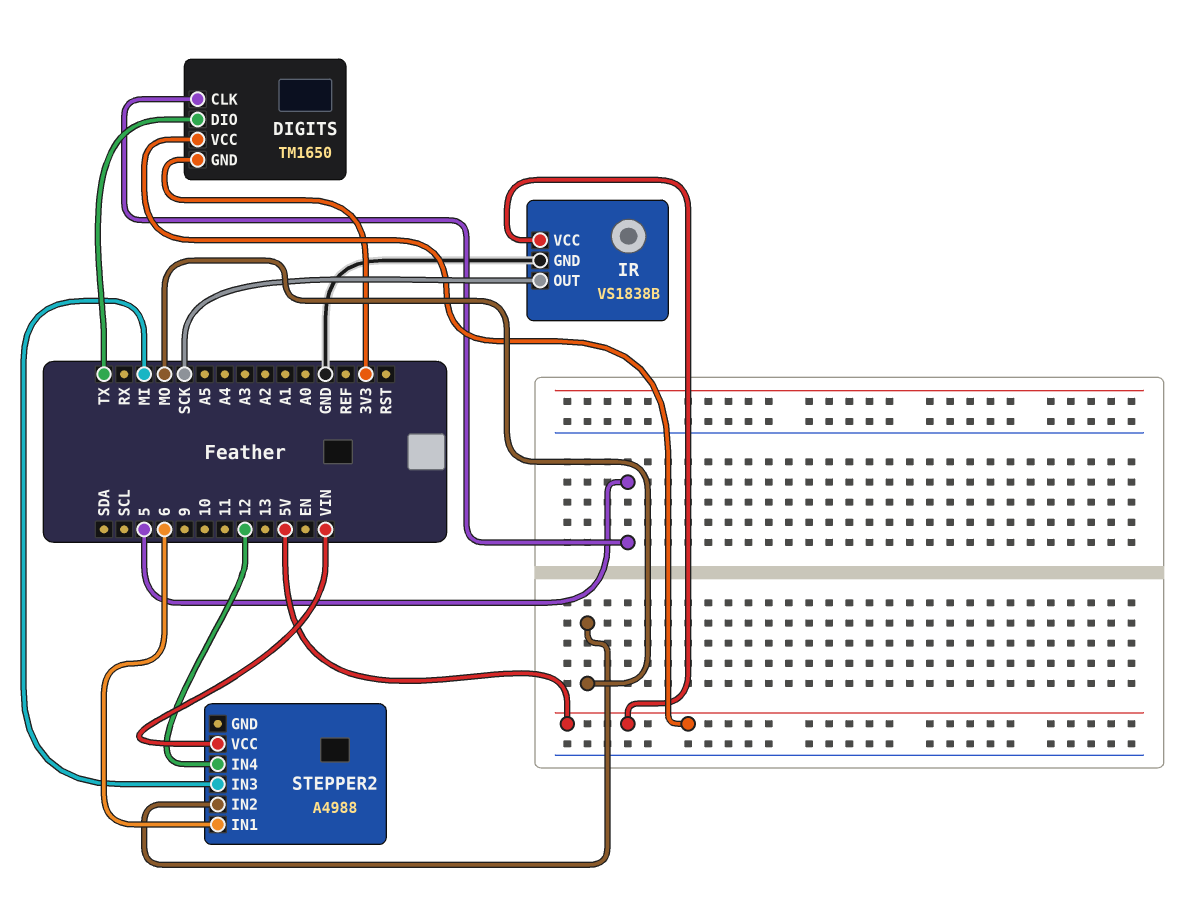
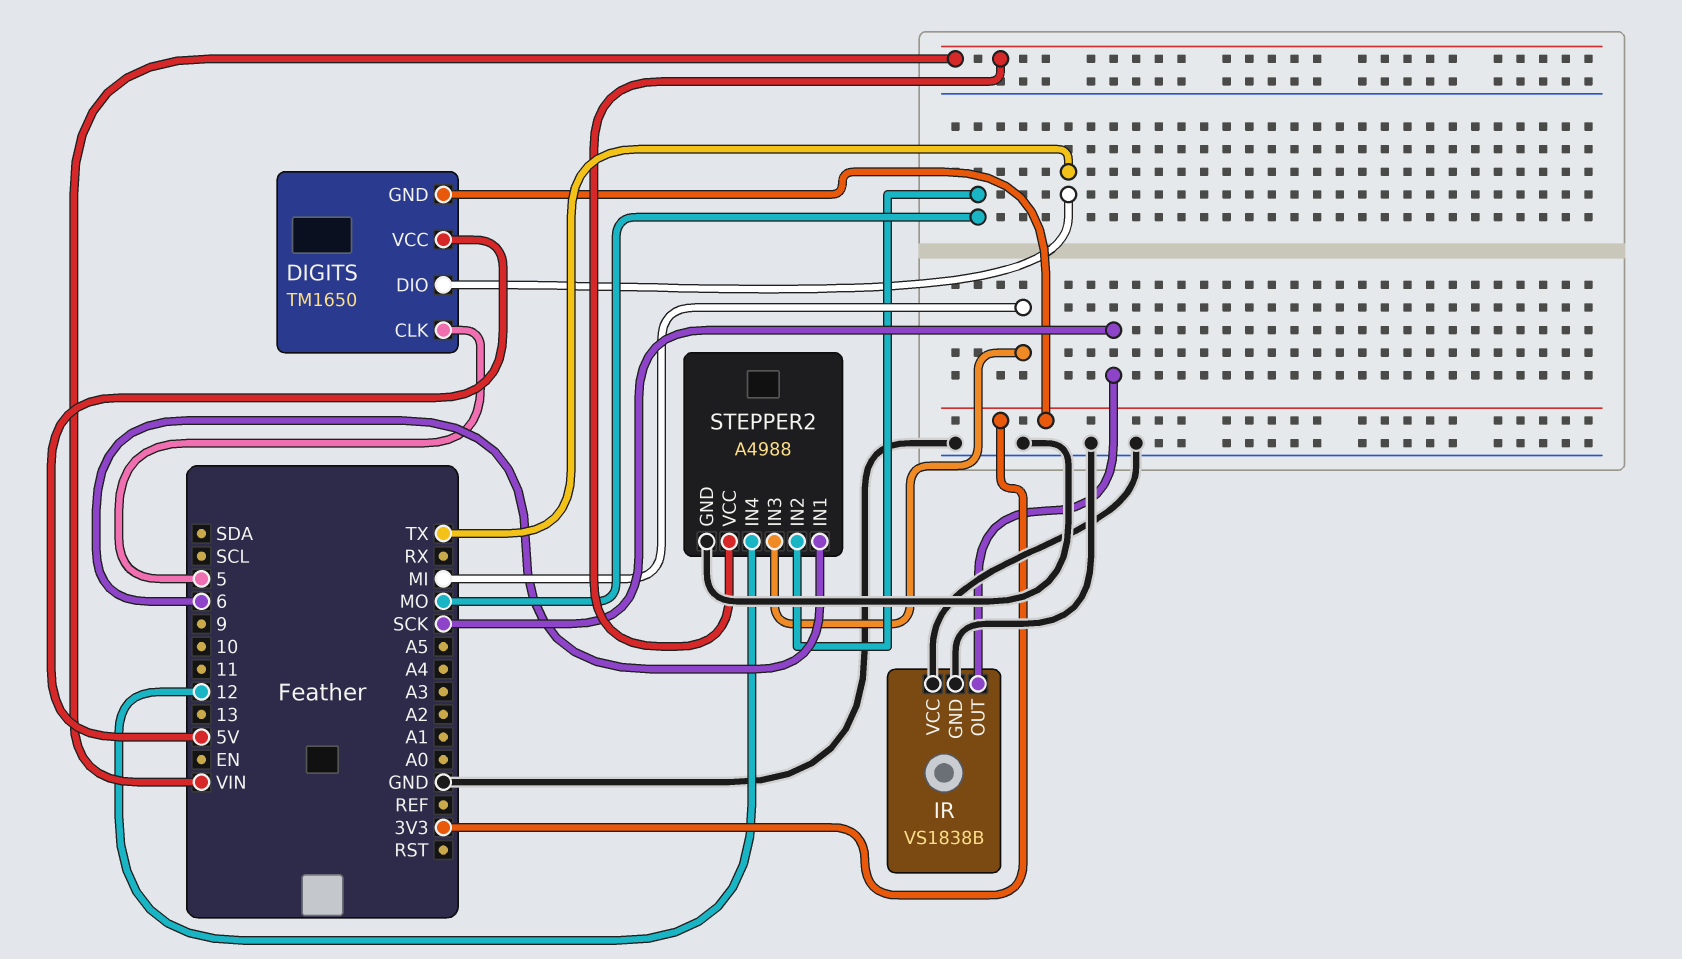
IR pin VCC: 5V -> GND
STEPPER2 pin GND: none -> GND

